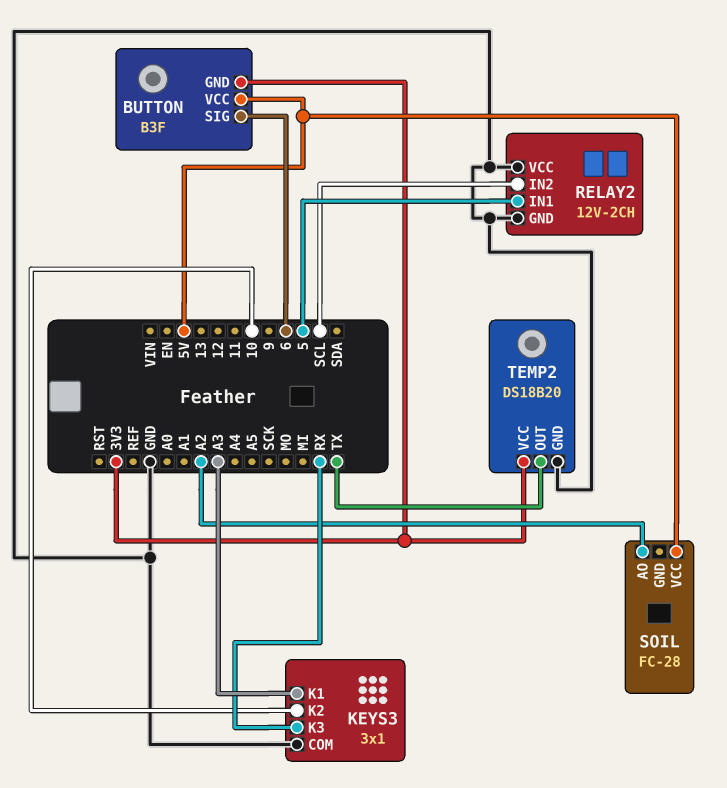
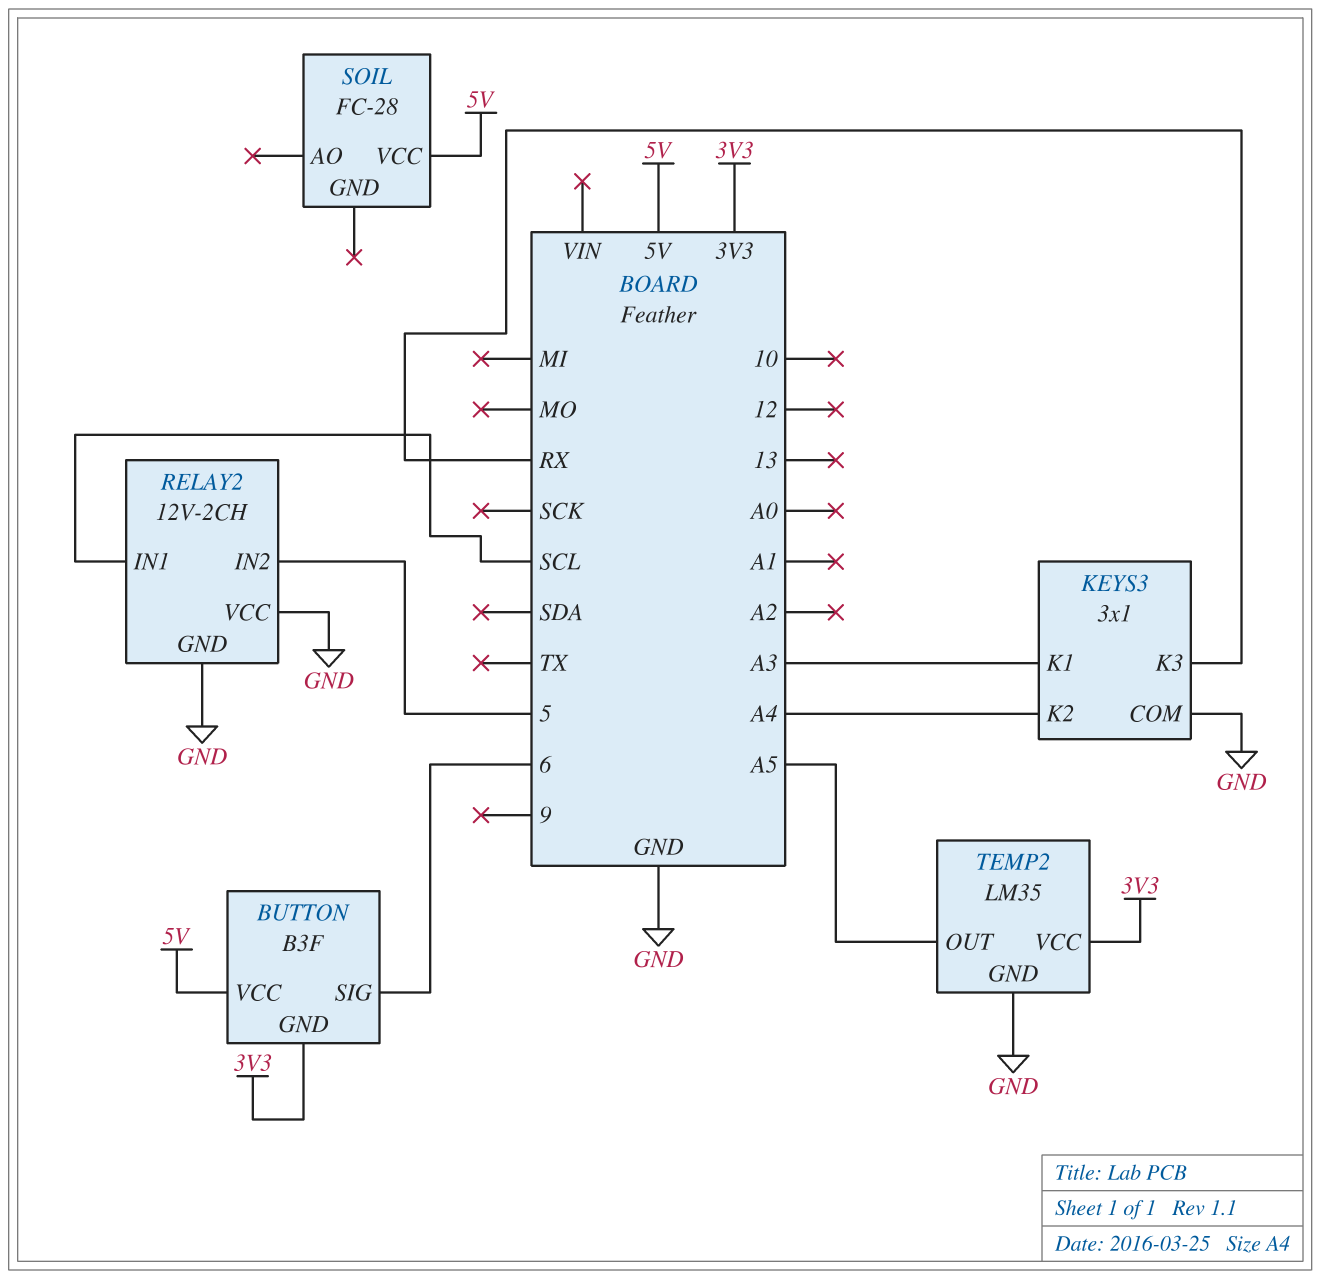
KEYS3 pin K2: 10 -> A4
RELAY2 pin IN1: 5 -> SCL
RELAY2 pin IN2: SCL -> 5
SOIL pin AO: A2 -> none
TEMP2: DS18B20 -> LM35
TEMP2 pin OUT: TX -> A5

